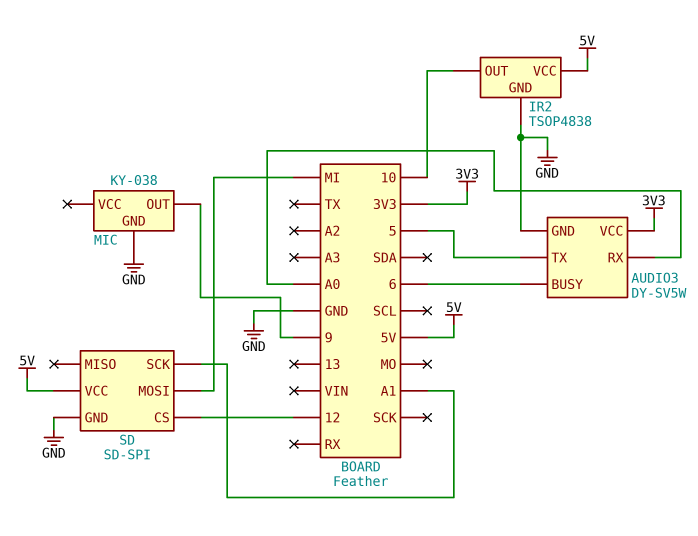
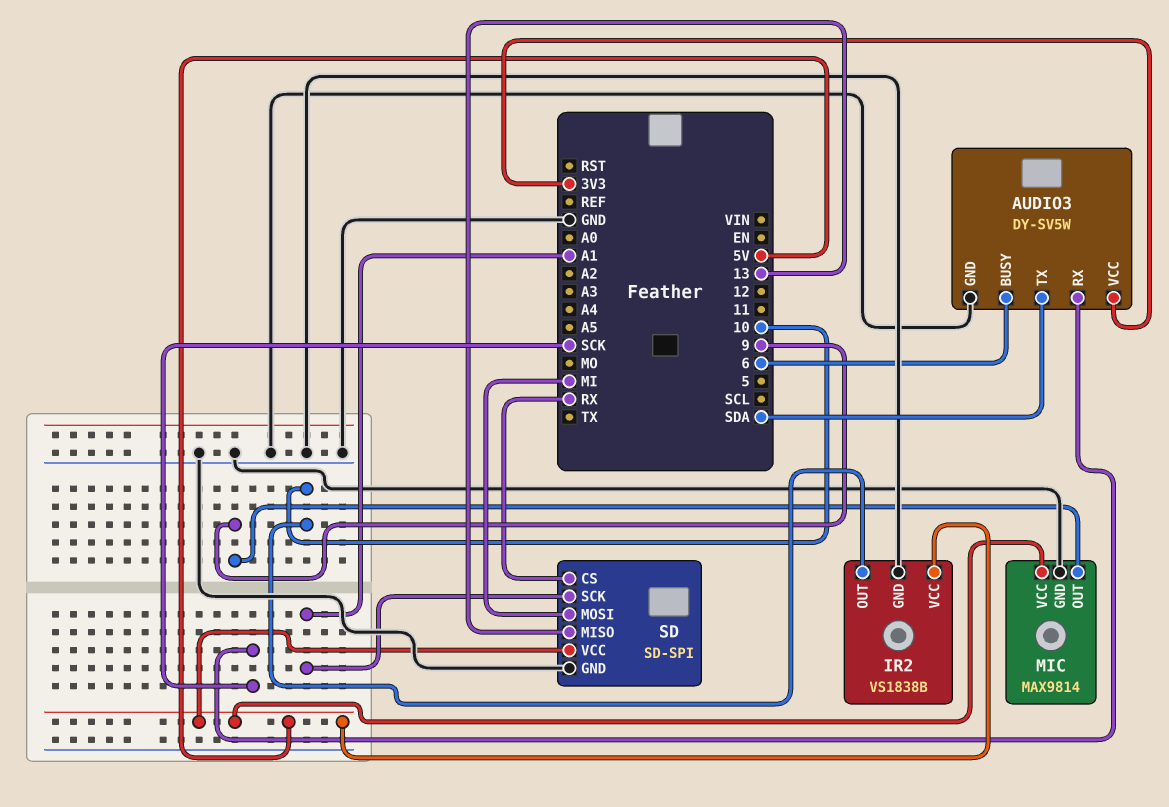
AUDIO3 pin RX: A0 -> SCK
AUDIO3 pin TX: 5 -> SDA
IR2: TSOP4838 -> VS1838B
MIC: KY-038 -> MAX9814
MIC pin VCC: none -> 5V
SD pin CS: 12 -> RX
SD pin MISO: none -> 13

